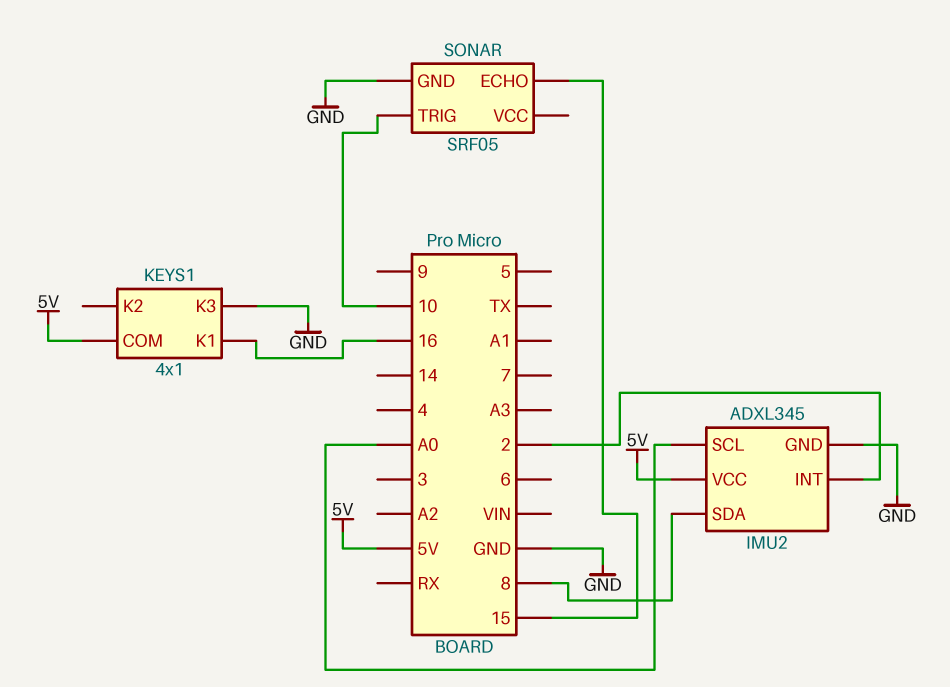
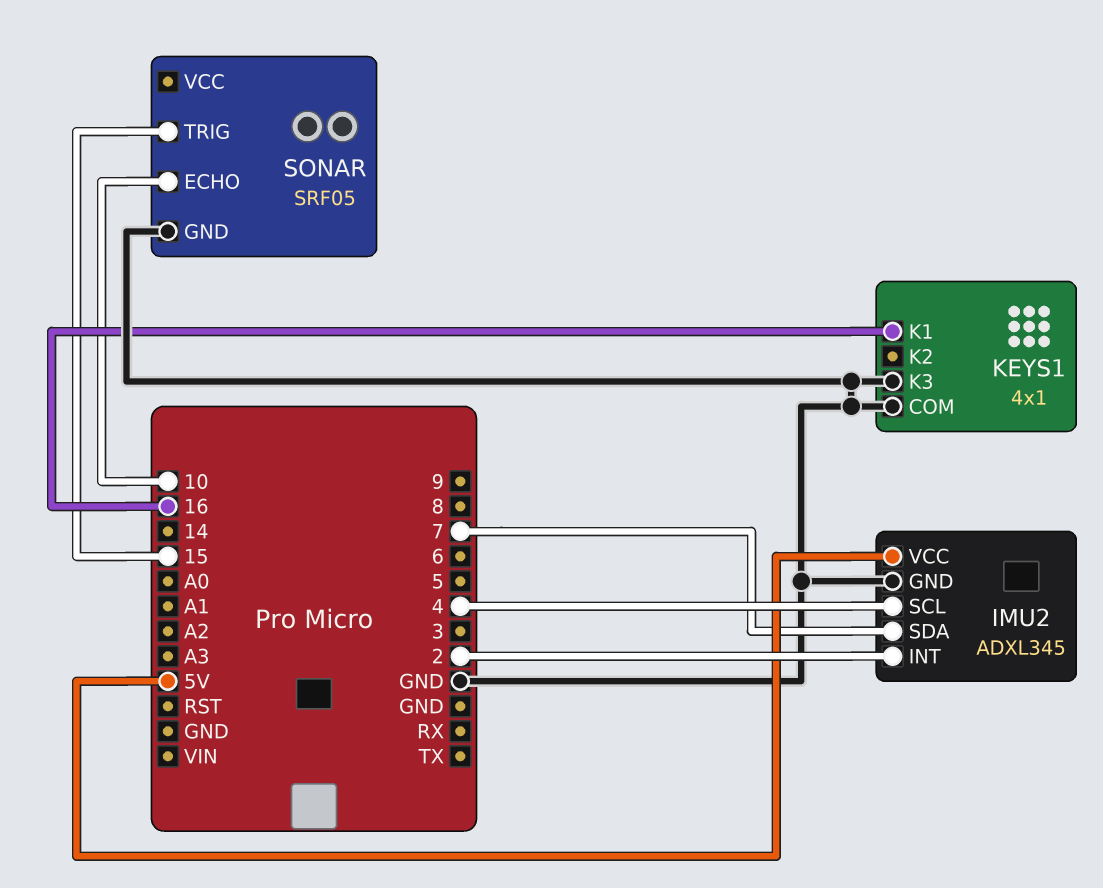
IMU2 pin SCL: A0 -> 4
IMU2 pin SDA: 8 -> 7
KEYS1 pin COM: 5V -> GND
SONAR pin ECHO: 15 -> 10
SONAR pin TRIG: 10 -> 15

